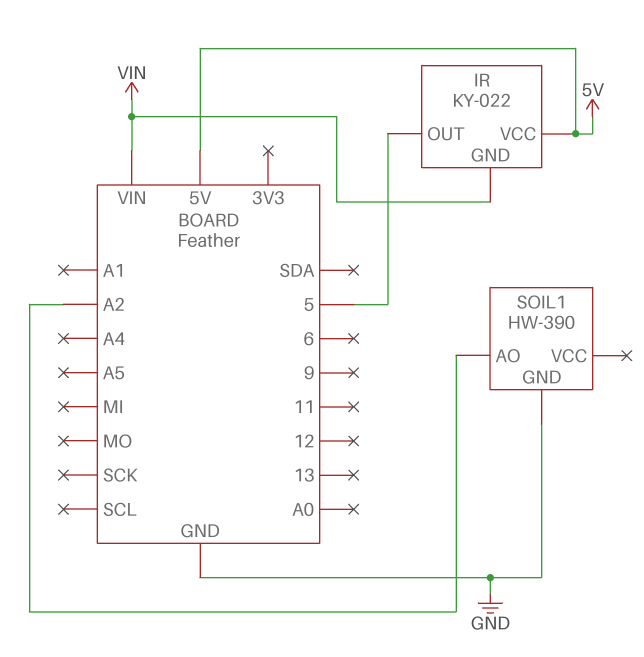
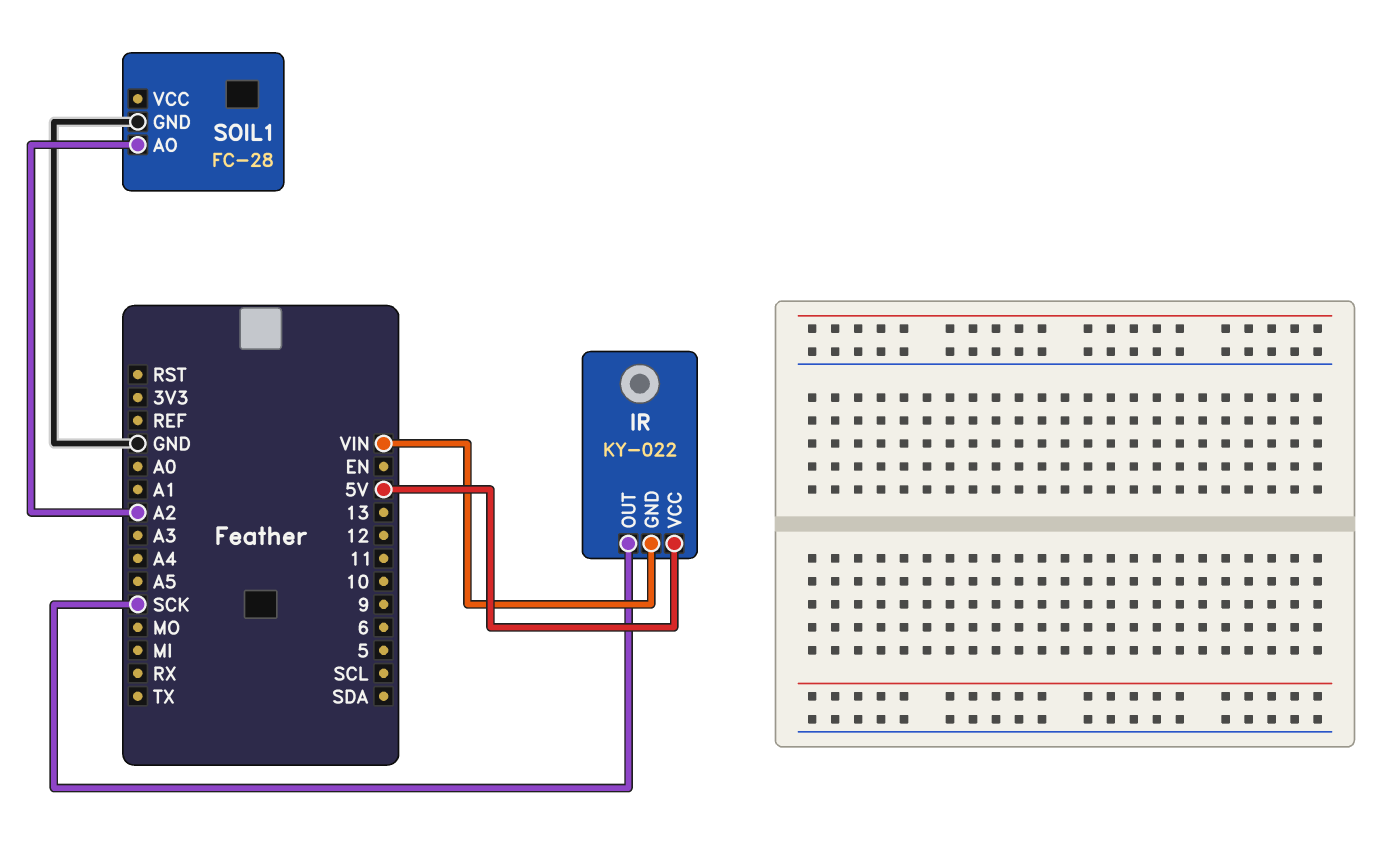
IR pin OUT: 5 -> SCK
SOIL1: HW-390 -> FC-28

